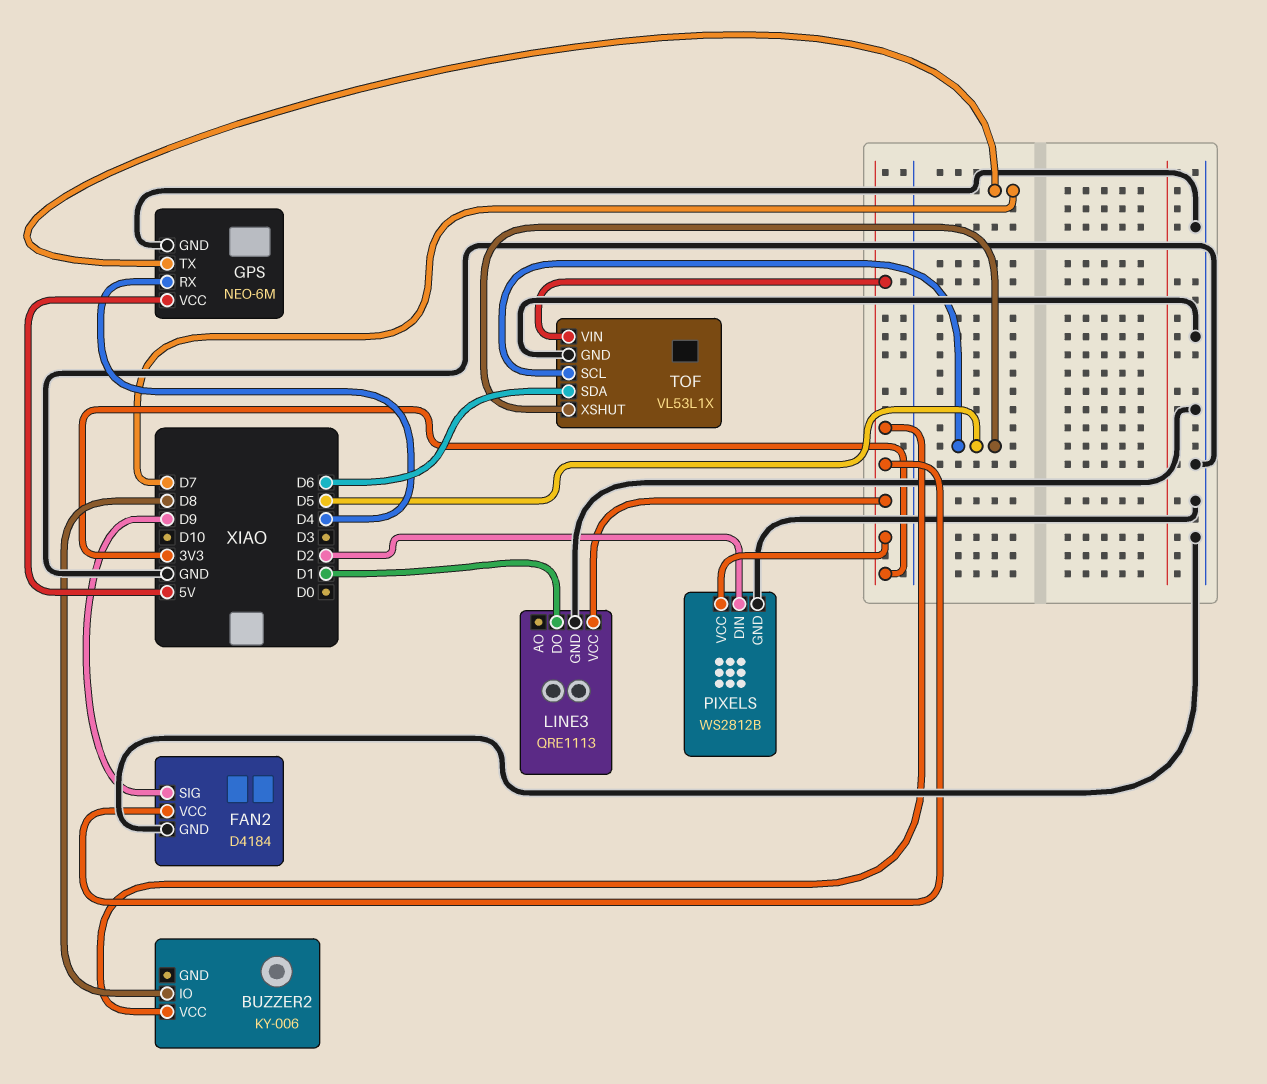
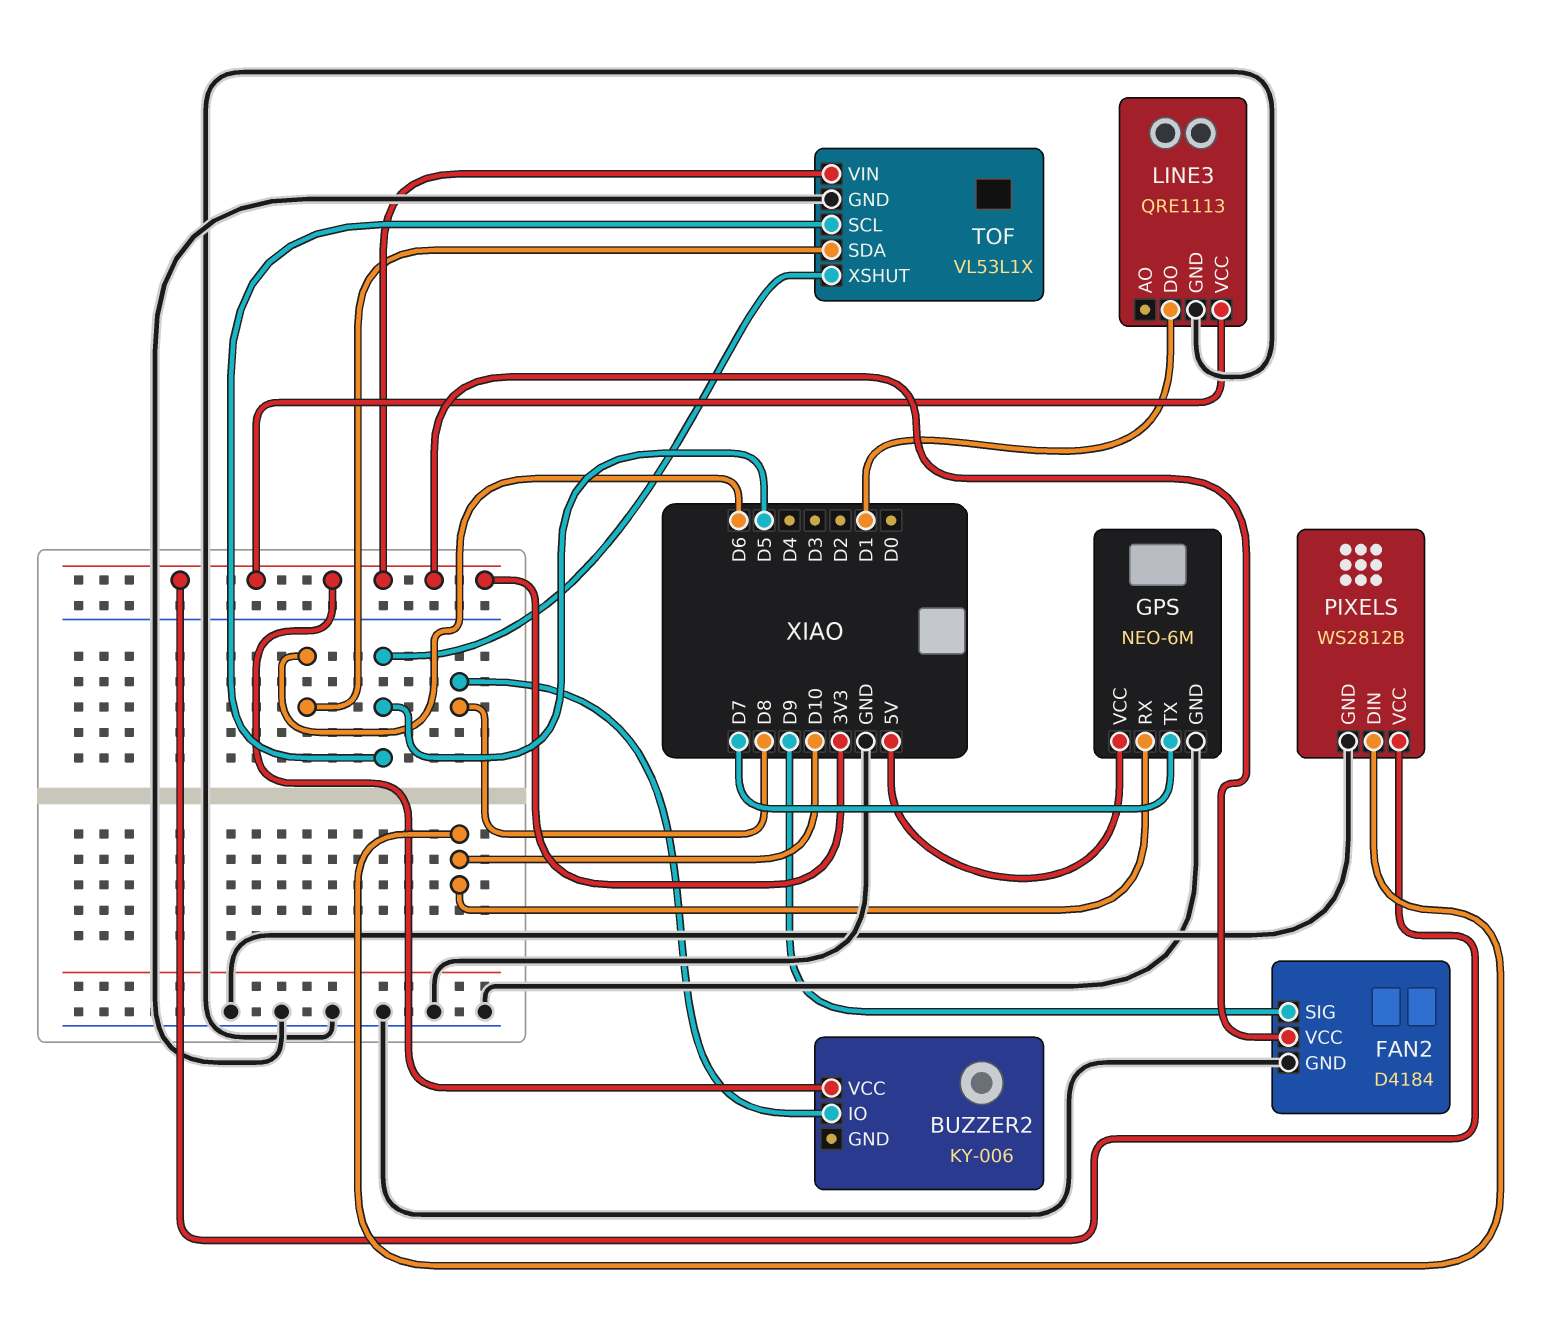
GPS pin RX: D4 -> D10
PIXELS pin DIN: D2 -> D10

